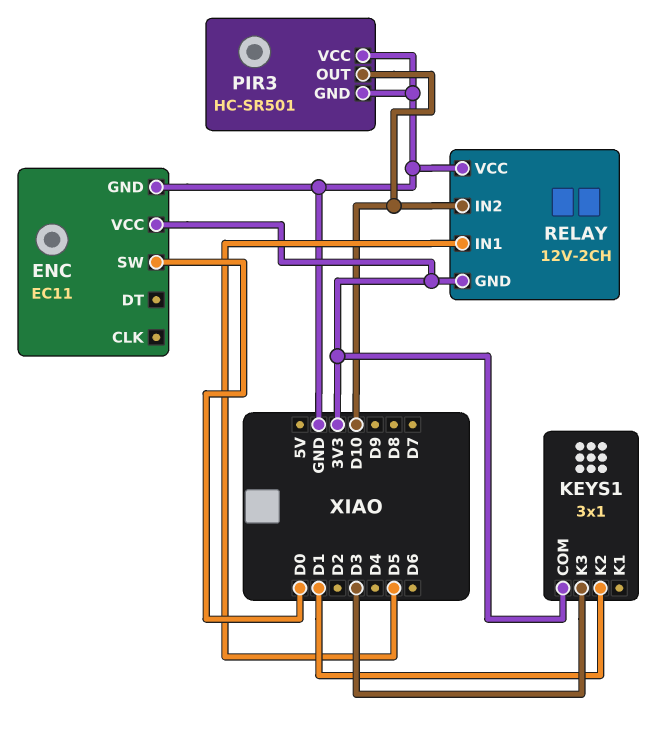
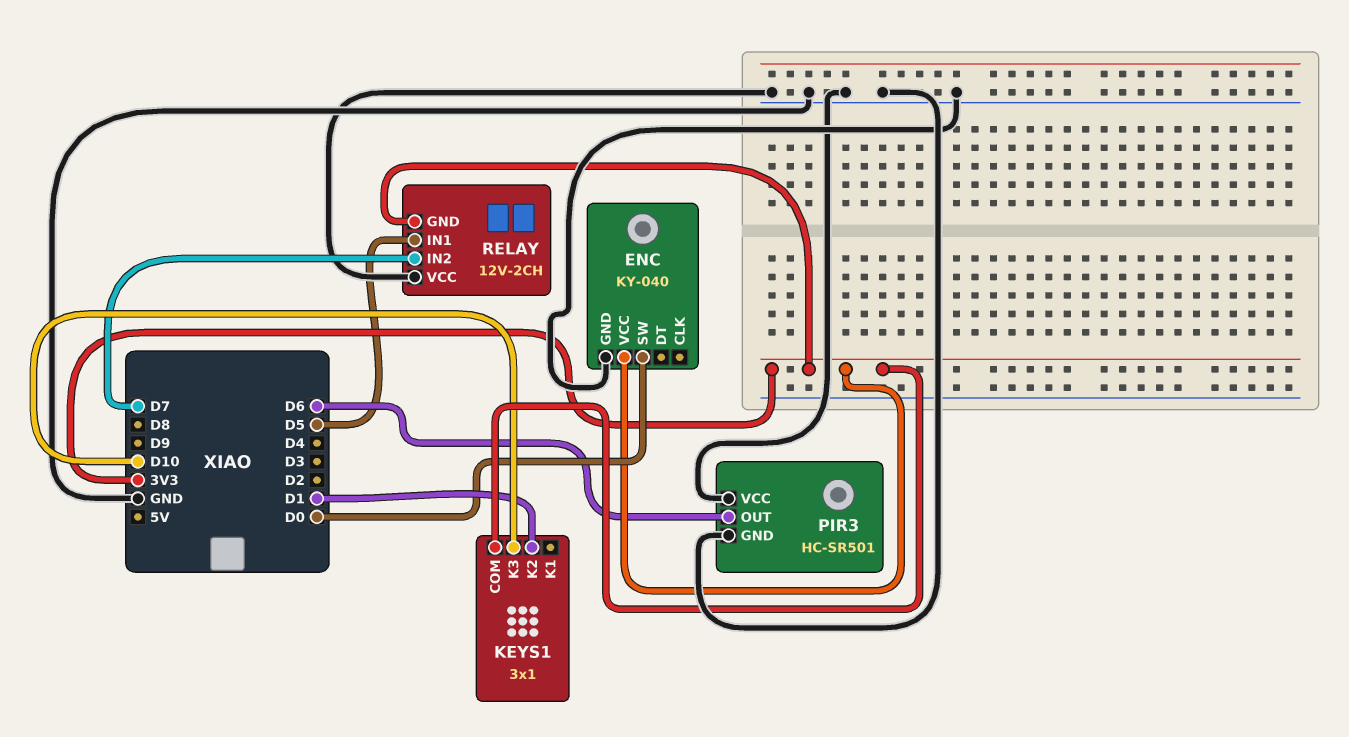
ENC: EC11 -> KY-040
KEYS1 pin K3: D3 -> D10
PIR3 pin OUT: D10 -> D6
RELAY pin IN2: D10 -> D7

